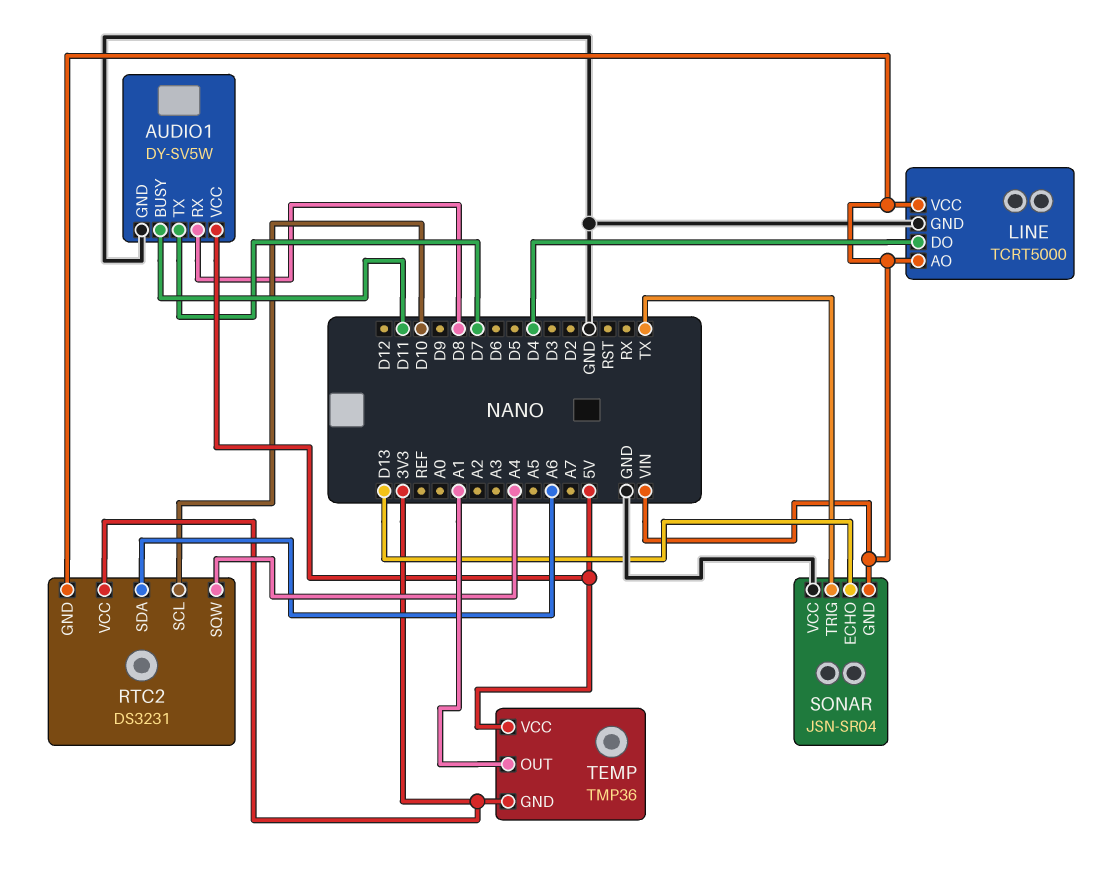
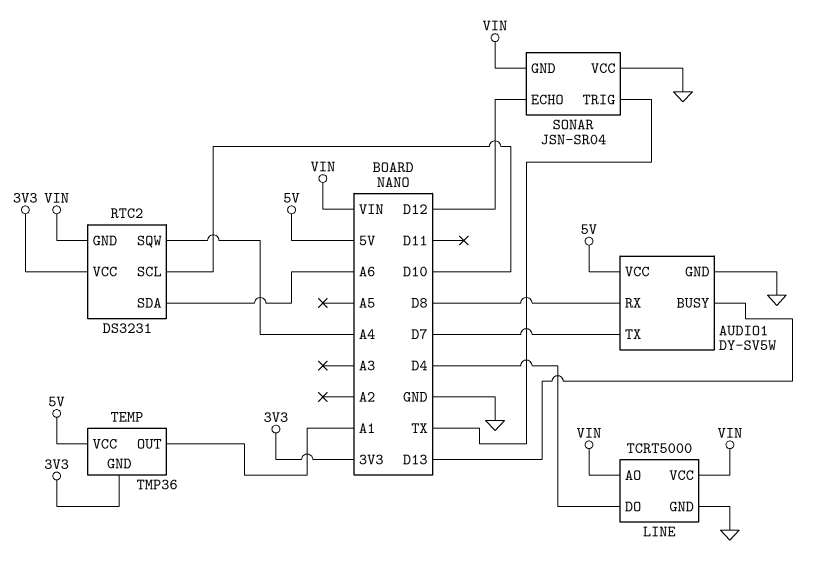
AUDIO1 pin BUSY: D11 -> D13
SONAR pin ECHO: D13 -> D12

